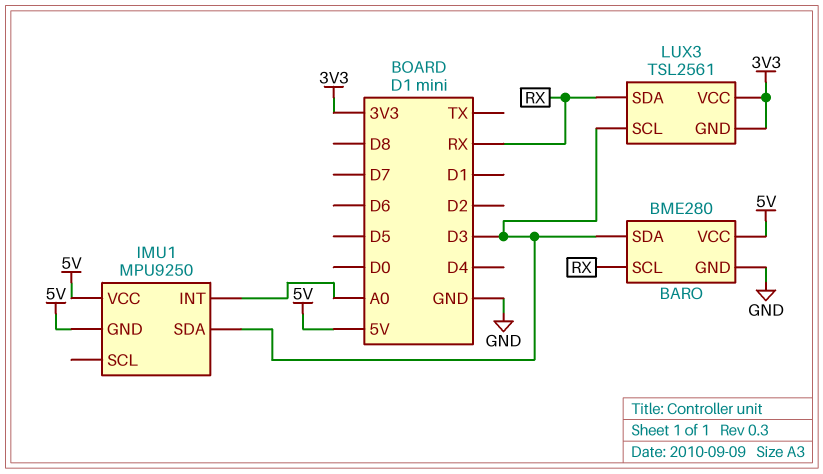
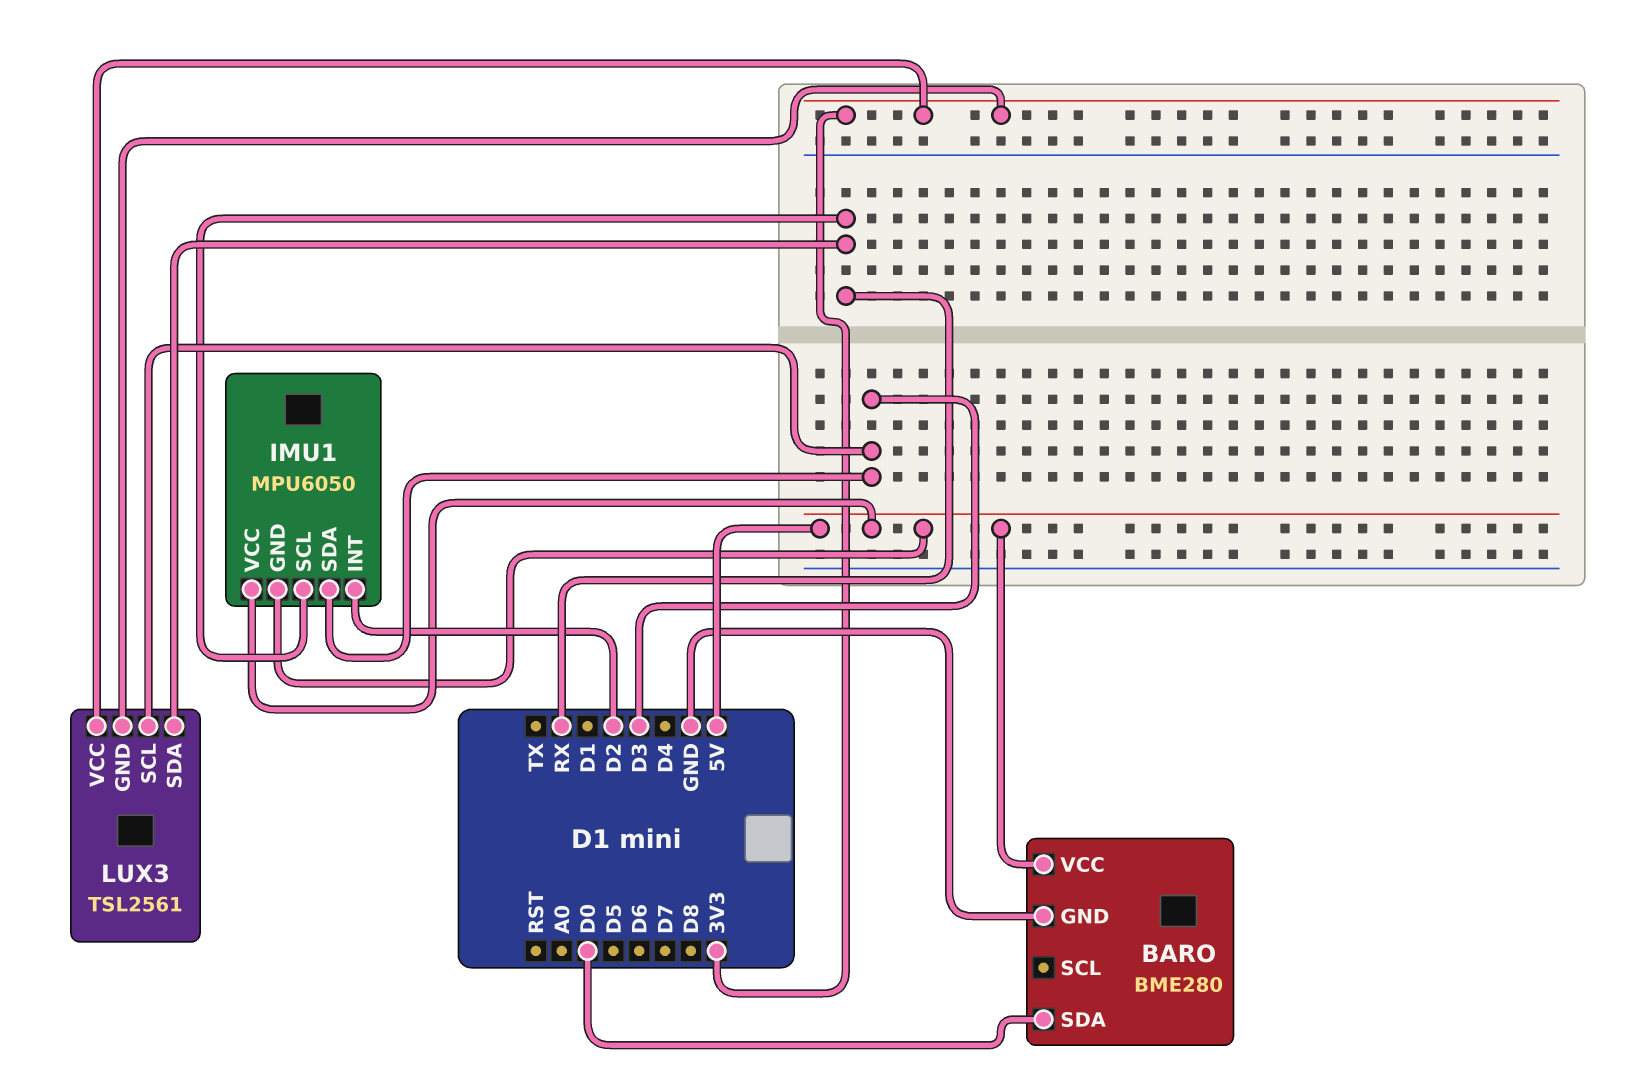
BARO pin SCL: RX -> none
BARO pin SDA: D3 -> D0
IMU1: MPU9250 -> MPU6050
IMU1 pin INT: A0 -> D2
IMU1 pin SCL: none -> RX

